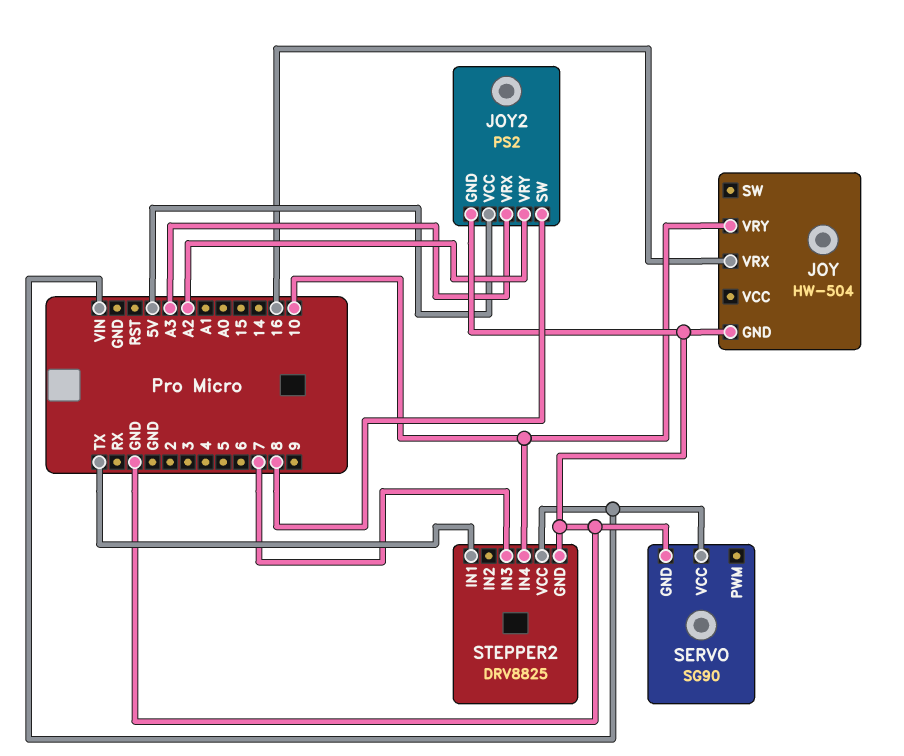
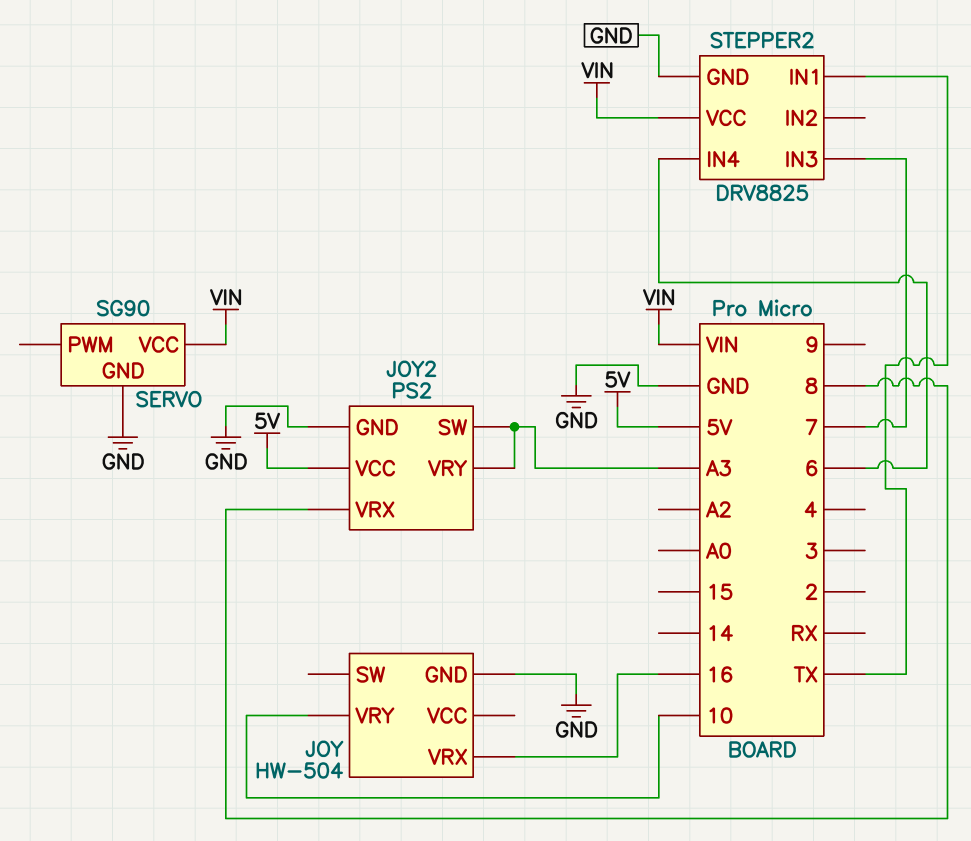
JOY2 pin SW: 8 -> A3
JOY2 pin VRX: A3 -> 8
JOY2 pin VRY: A2 -> A3
STEPPER2 pin IN4: 10 -> 6

